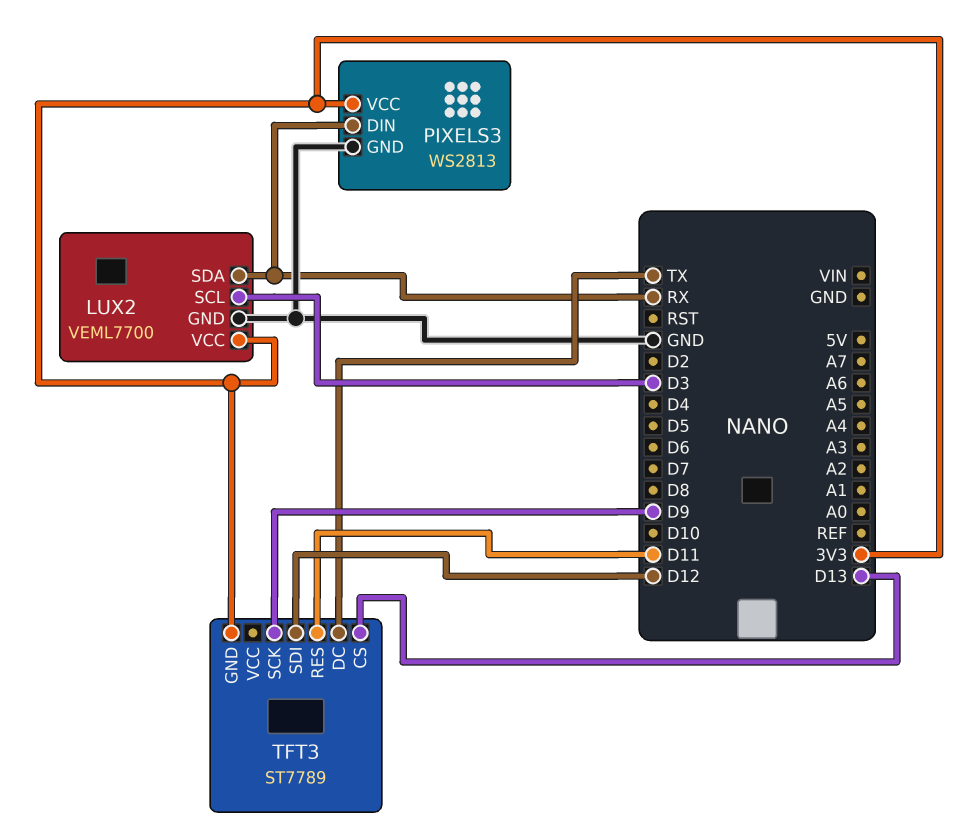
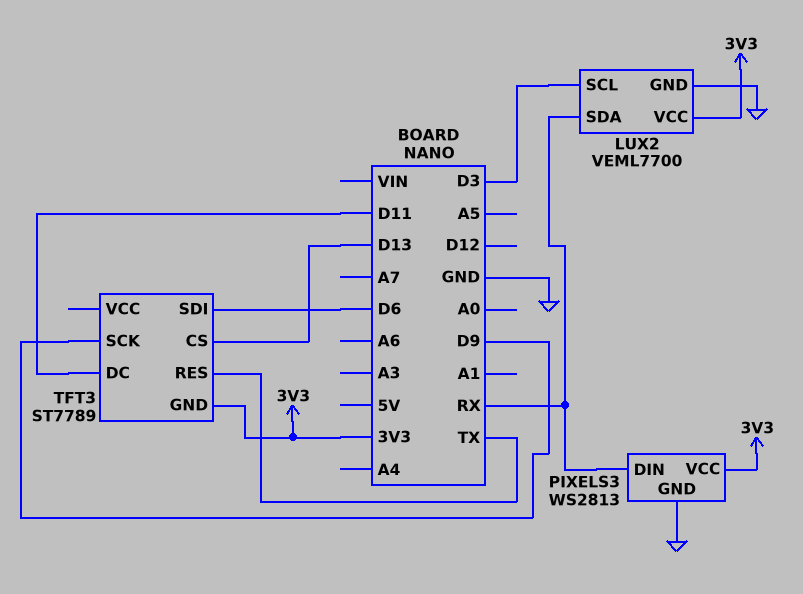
TFT3 pin DC: TX -> D11
TFT3 pin RES: D11 -> TX
TFT3 pin SDI: D12 -> D6

